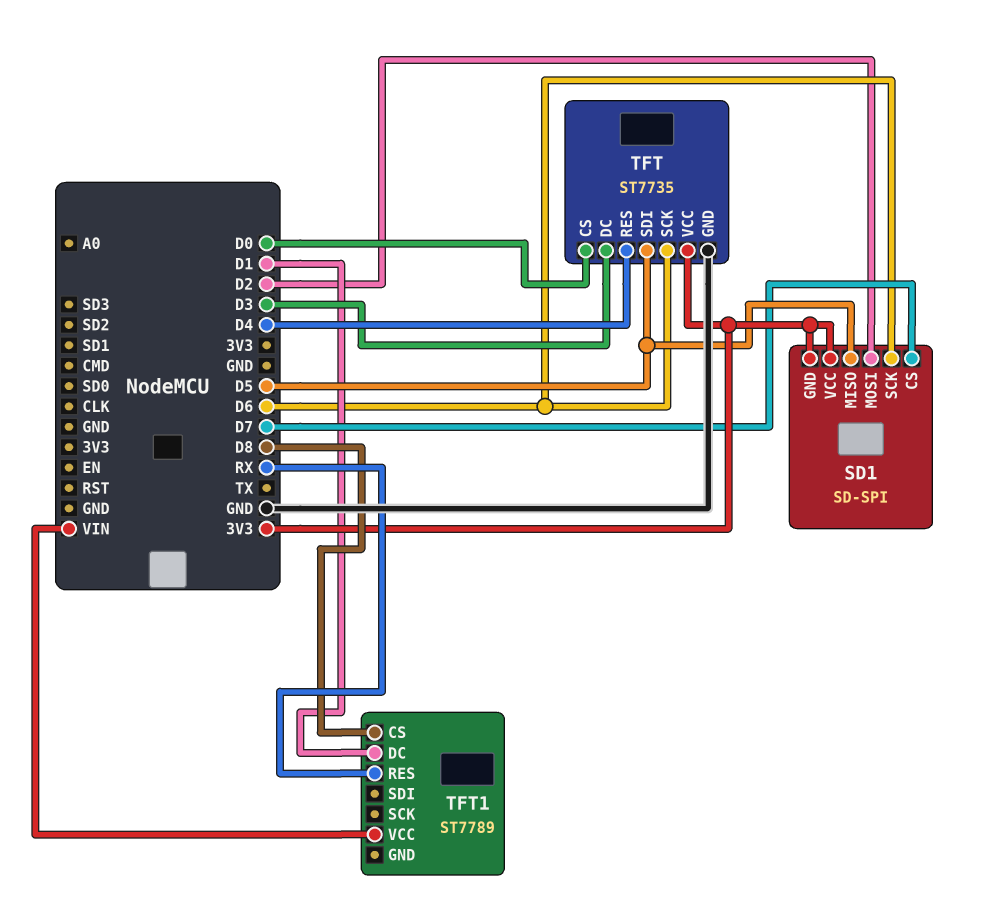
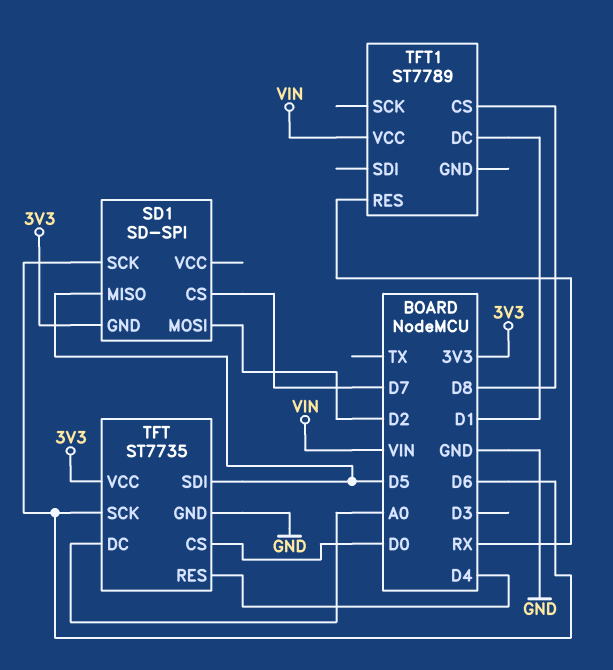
SD1 pin VCC: 3V3 -> none
TFT pin DC: D3 -> A0

